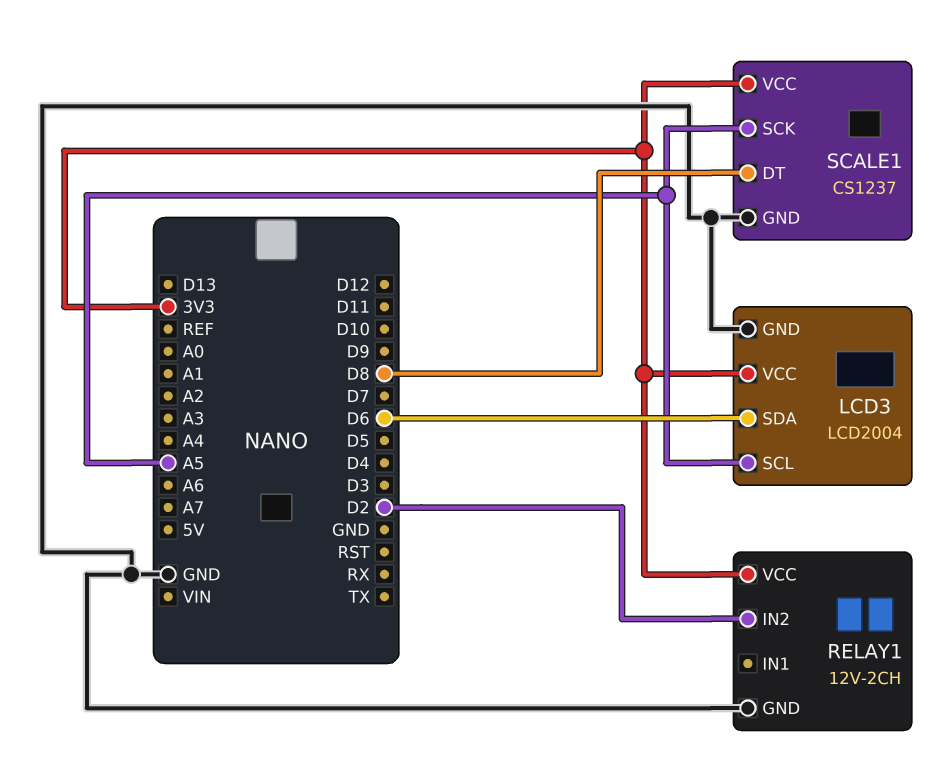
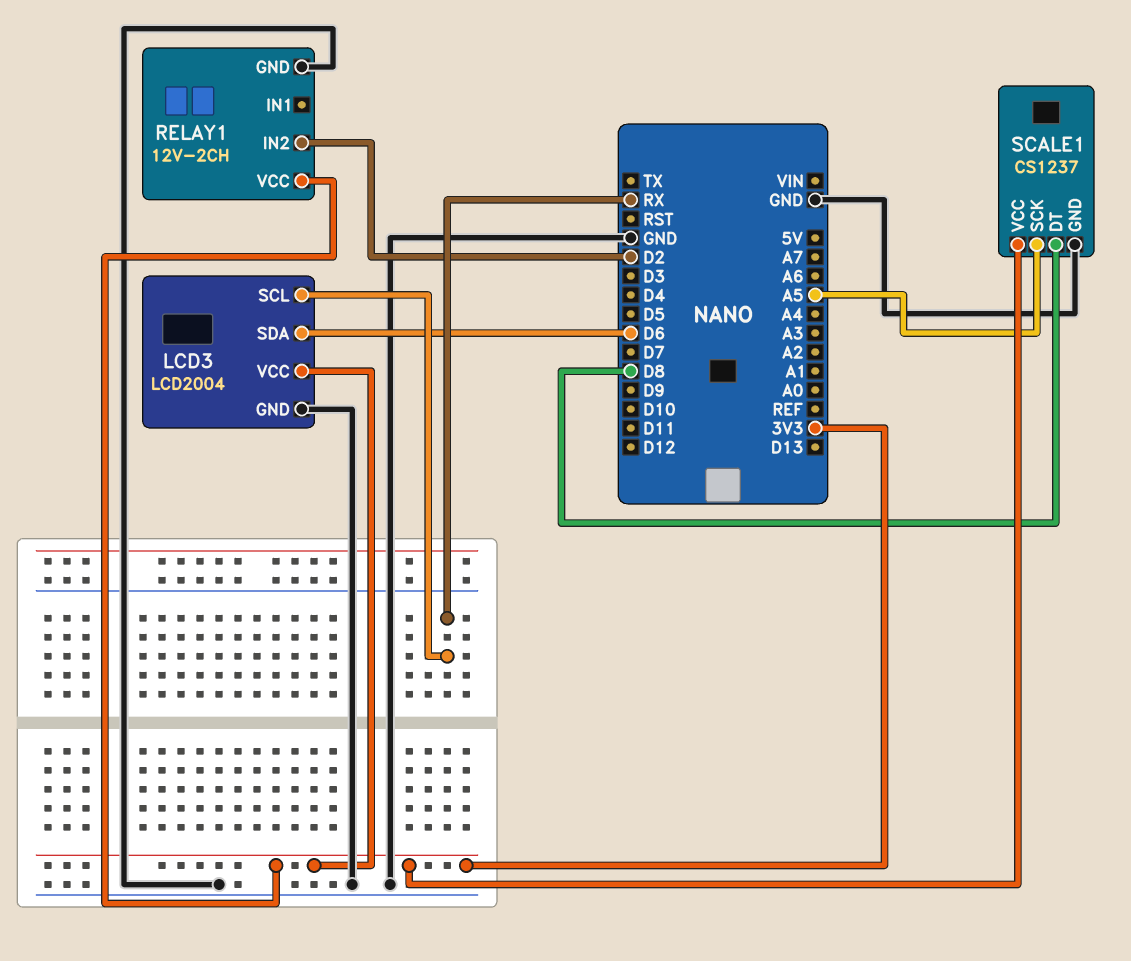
LCD3 pin SCL: A5 -> RX

